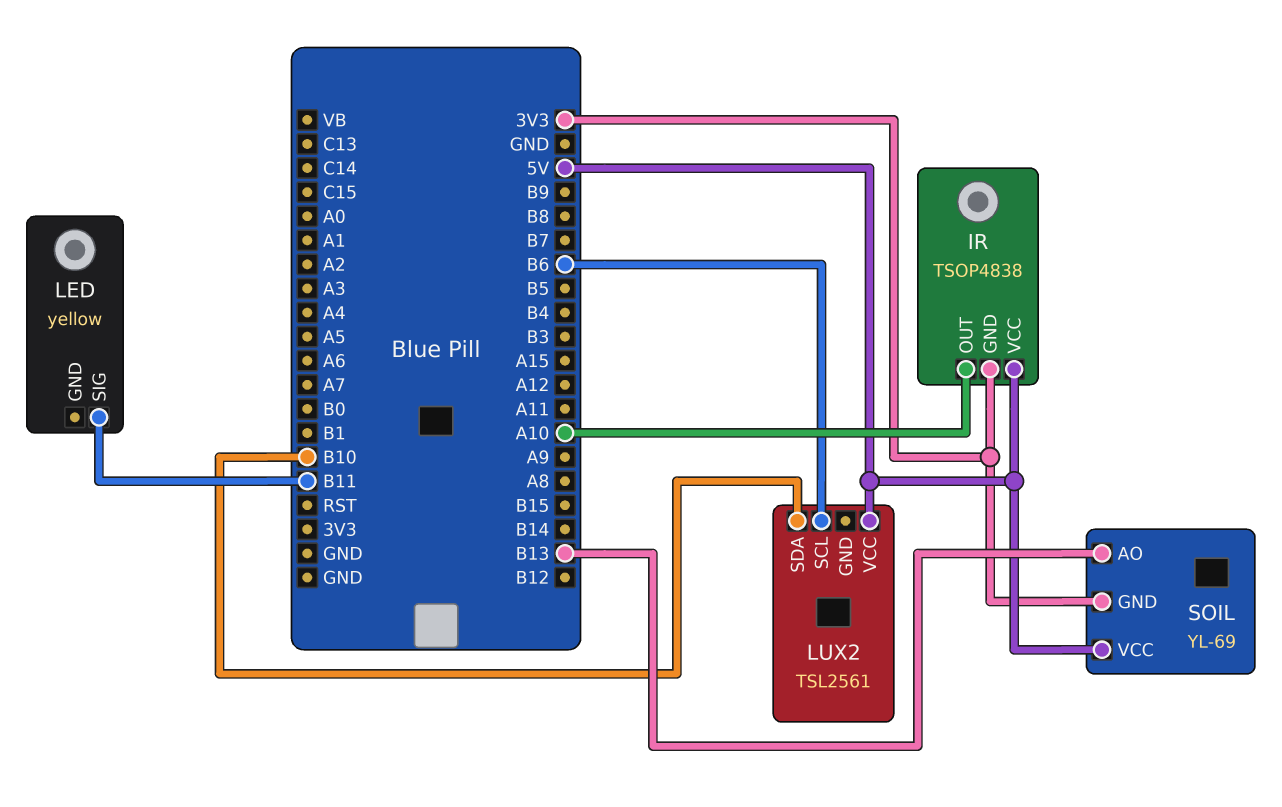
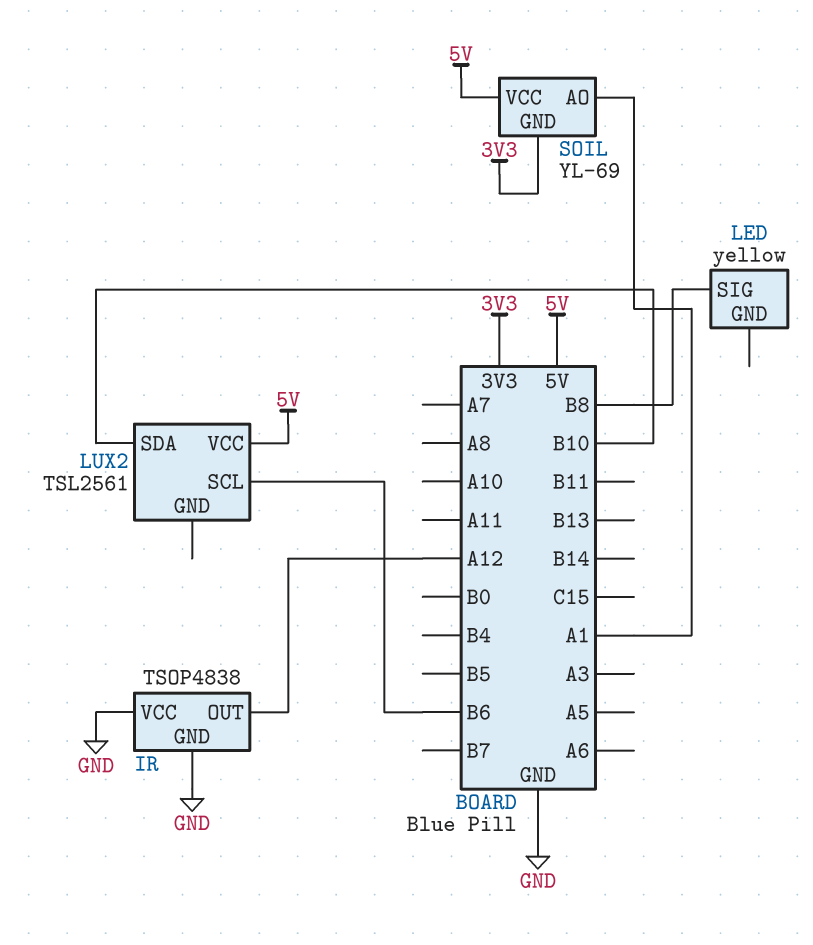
IR pin GND: 3V3 -> GND
IR pin OUT: A10 -> A12
IR pin VCC: 5V -> GND
LED pin SIG: B11 -> B8
SOIL pin AO: B13 -> A1

